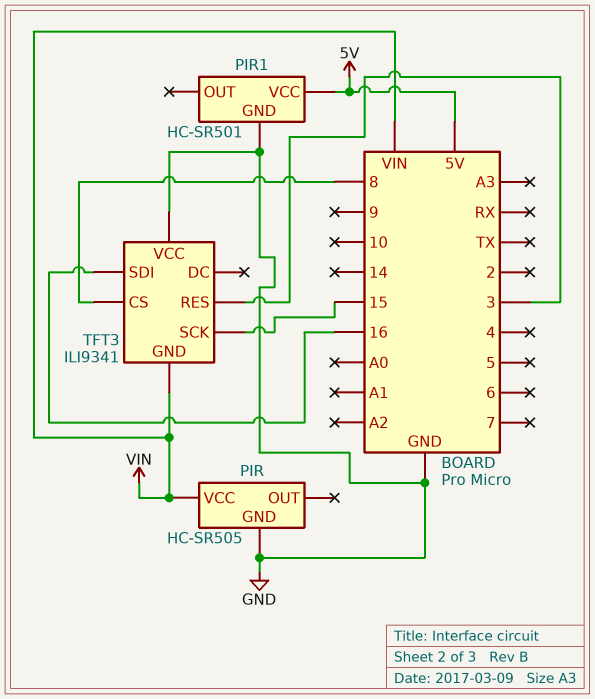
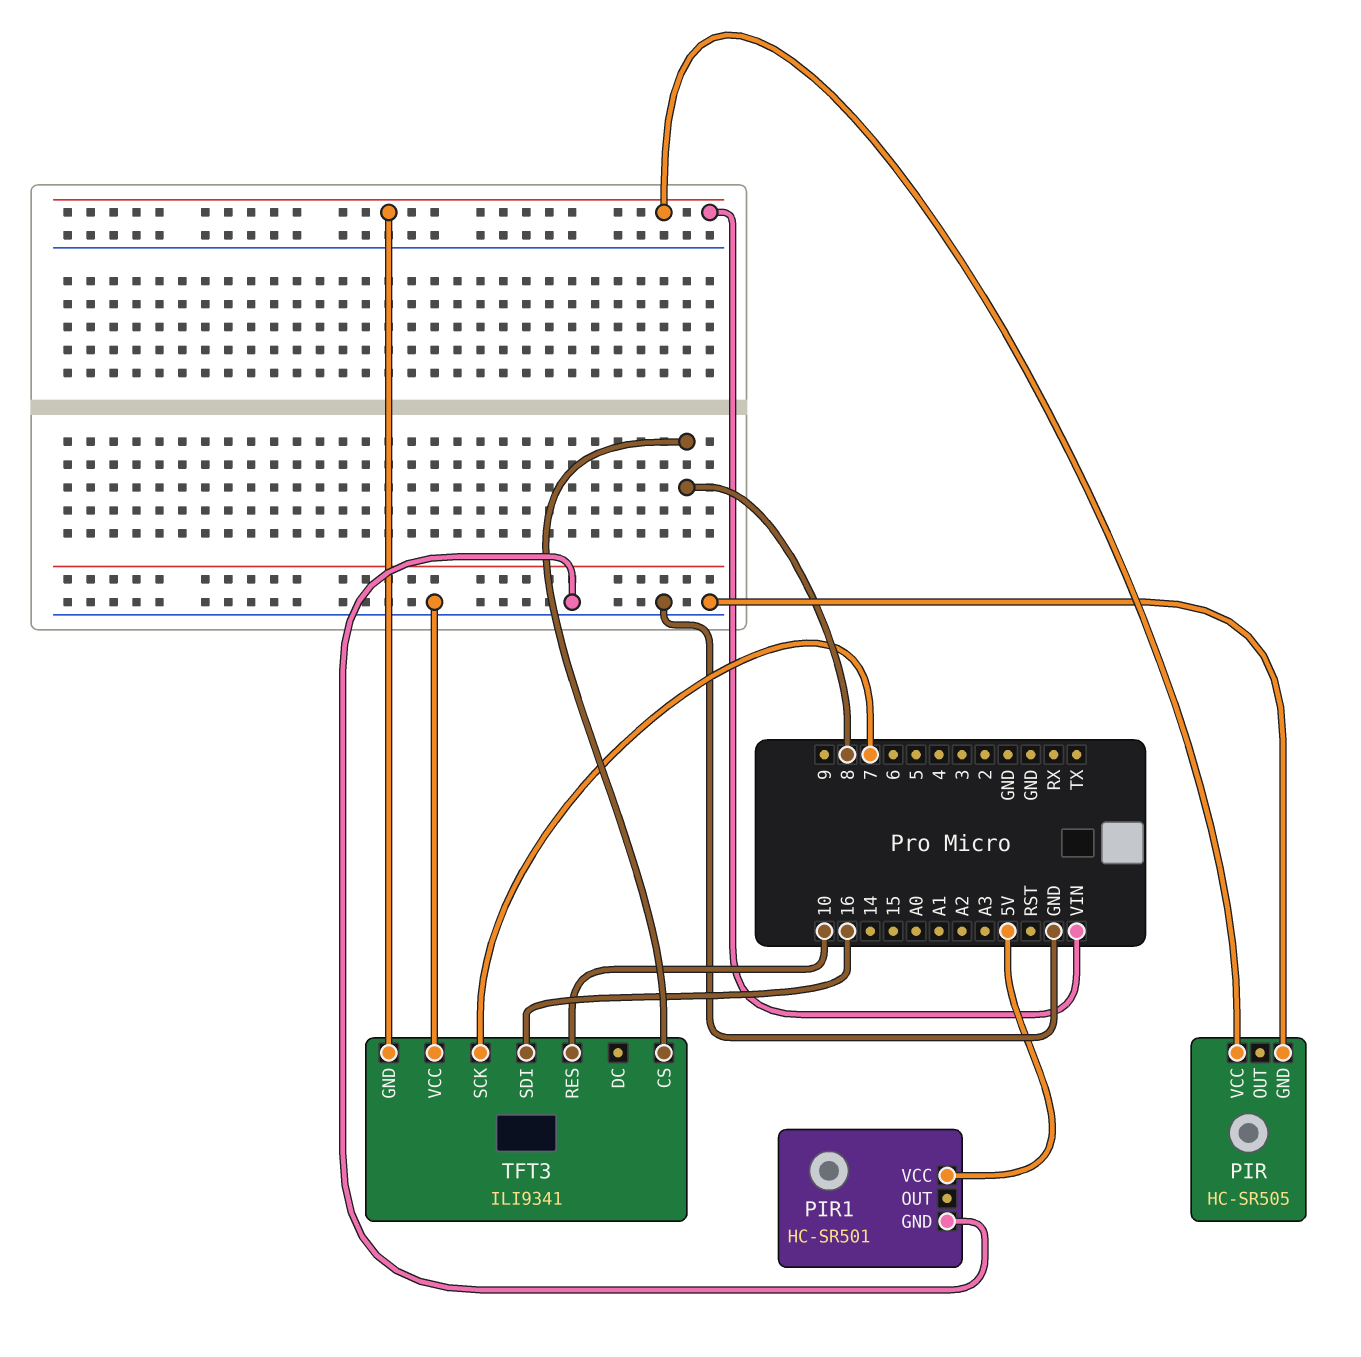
TFT3 pin RES: 3 -> 10
TFT3 pin SCK: 15 -> 7

